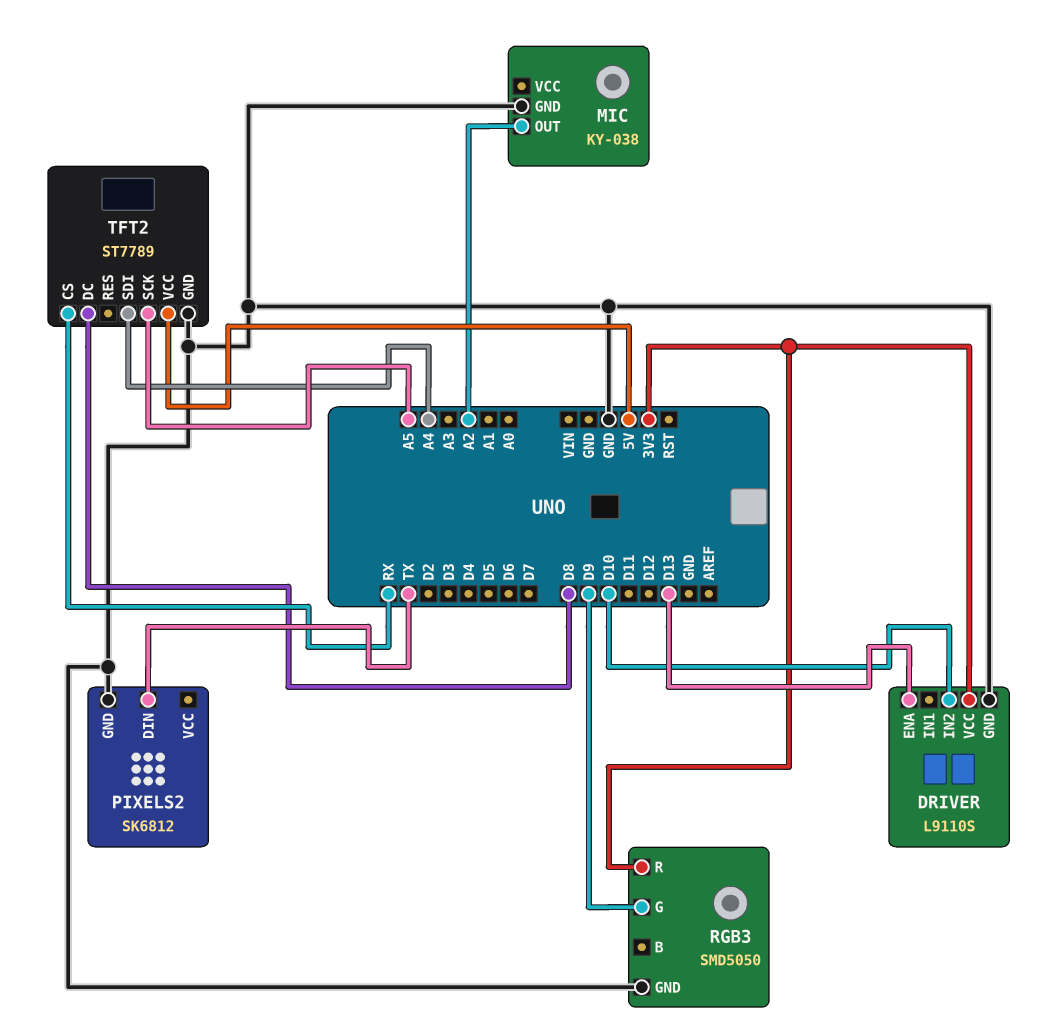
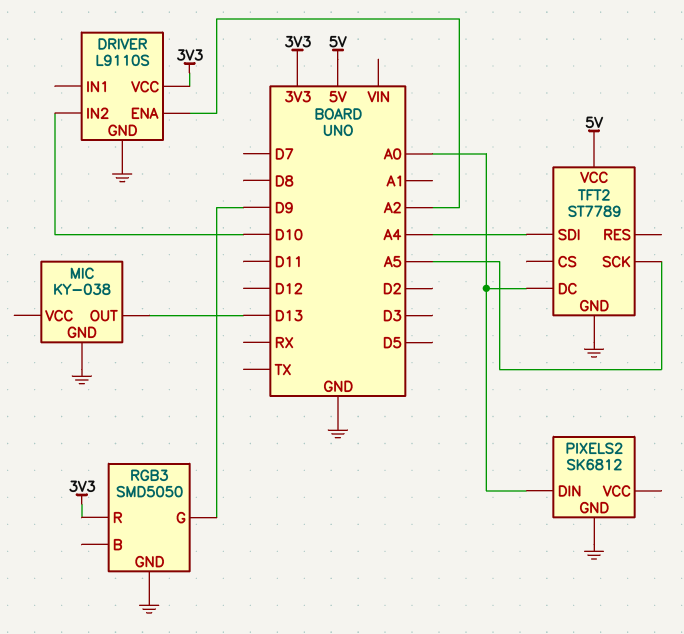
DRIVER pin ENA: D13 -> A2
MIC pin OUT: A2 -> D13
PIXELS2 pin DIN: TX -> A0
TFT2 pin CS: RX -> none
TFT2 pin DC: D8 -> A0

